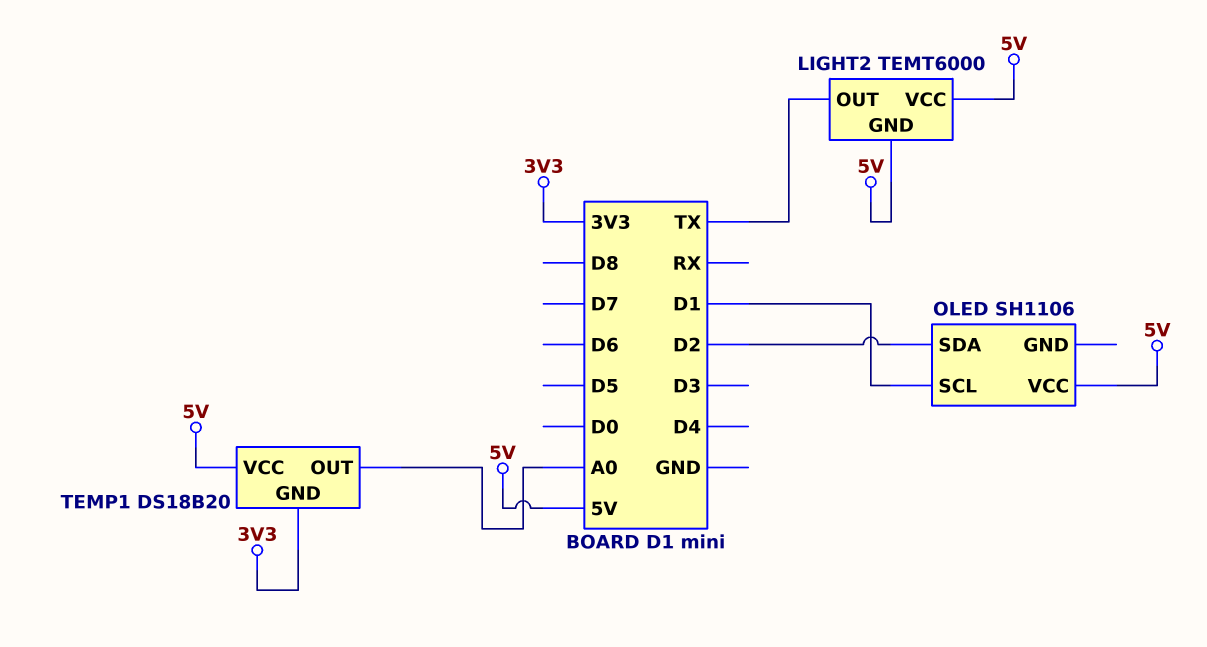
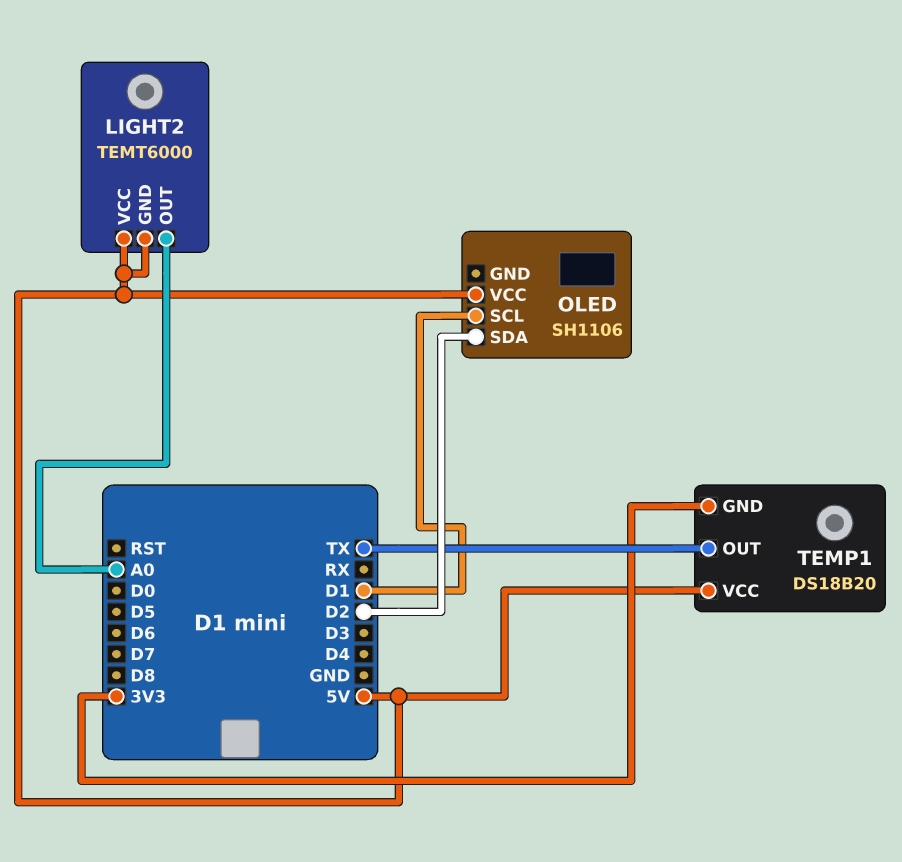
LIGHT2 pin OUT: TX -> A0
TEMP1 pin OUT: A0 -> TX

